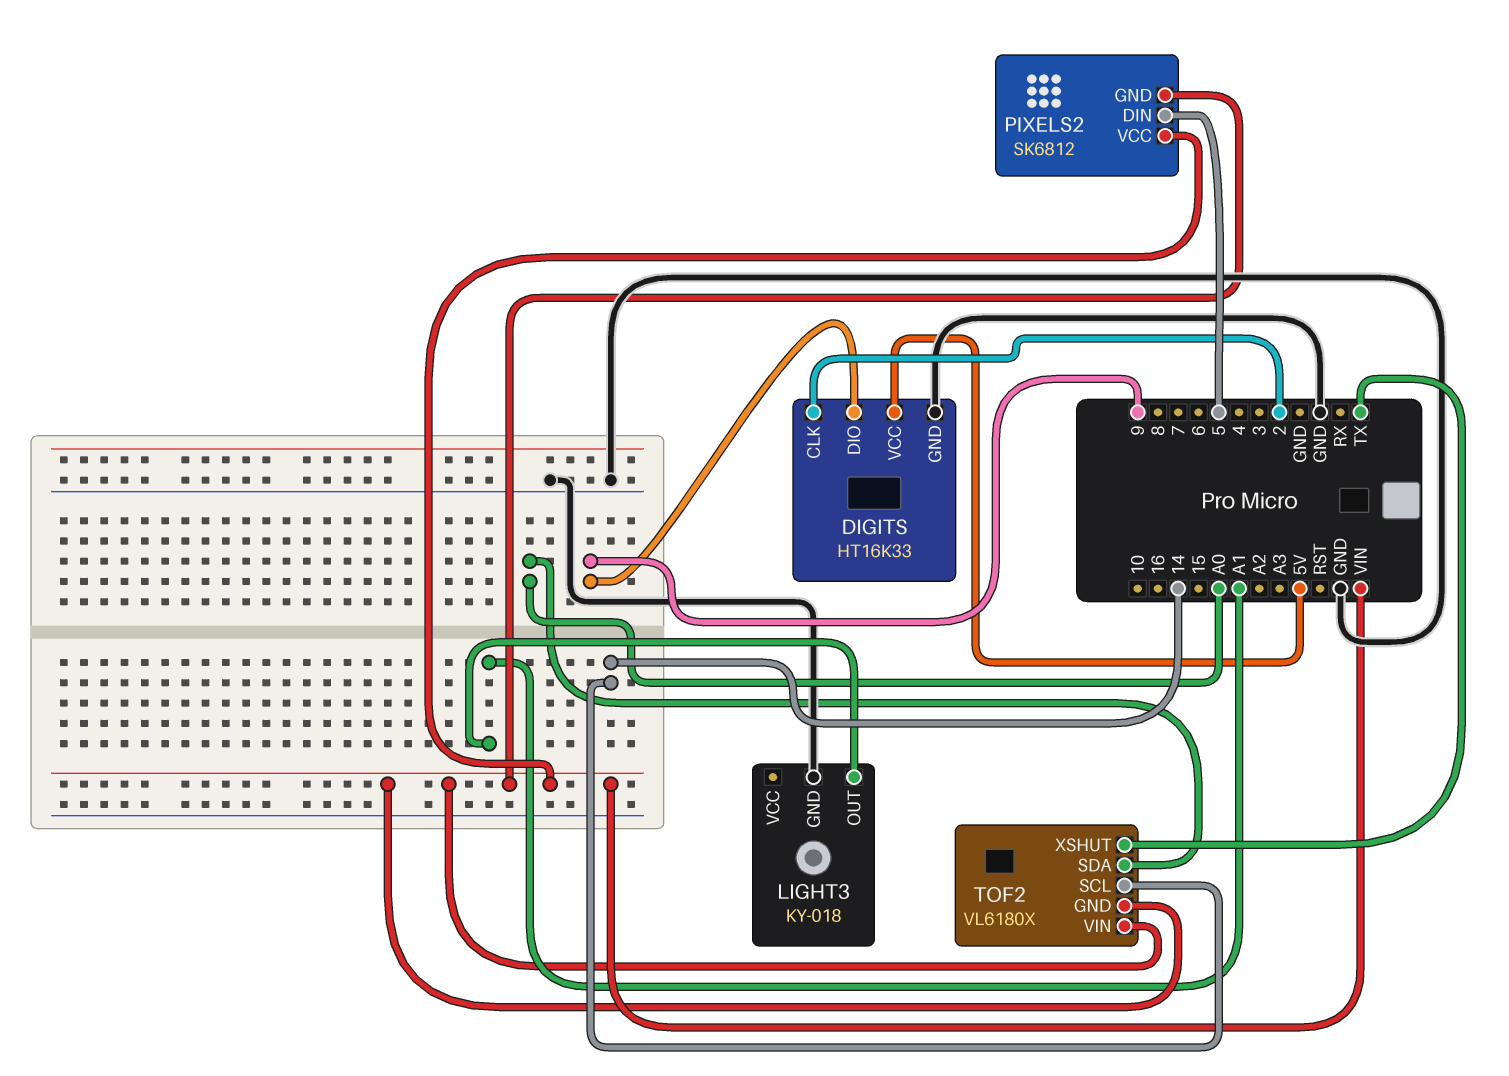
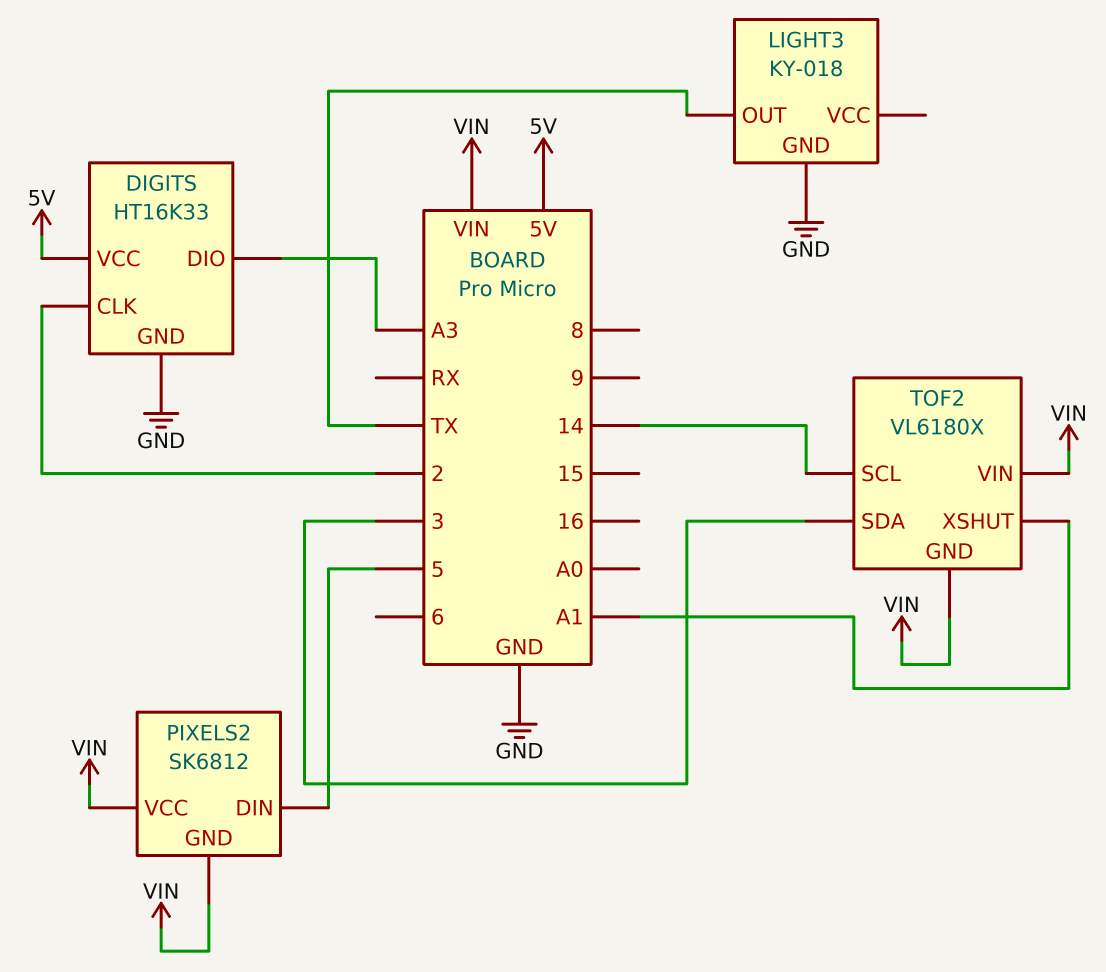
DIGITS pin DIO: 9 -> A3
LIGHT3 pin OUT: A1 -> TX
TOF2 pin SDA: A0 -> 3
TOF2 pin XSHUT: TX -> A1

